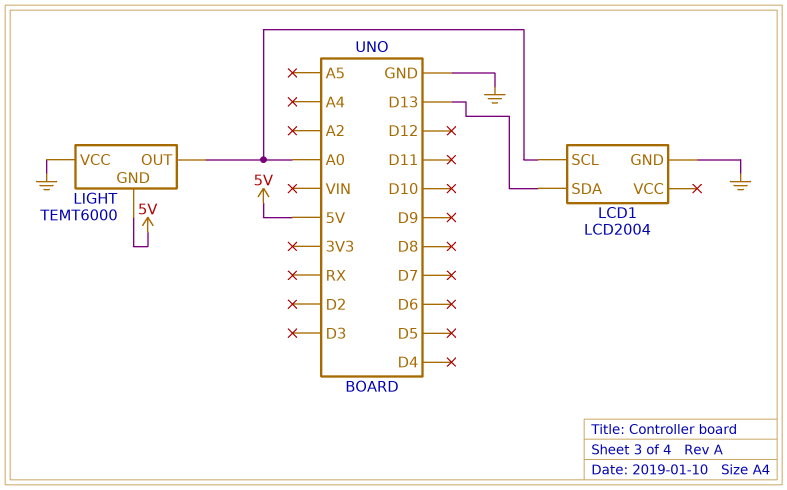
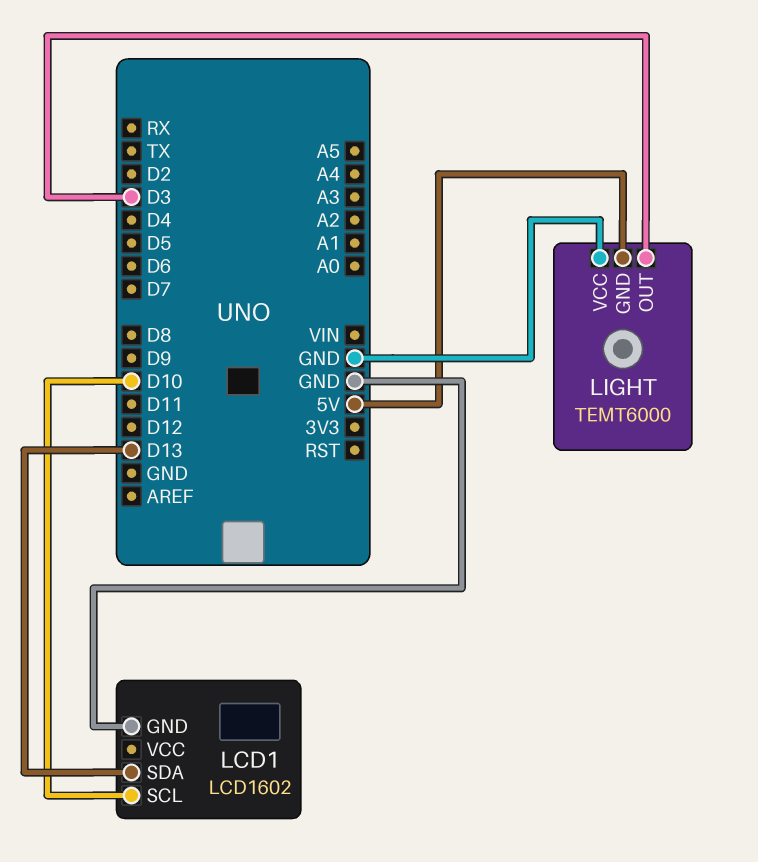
LCD1: LCD2004 -> LCD1602
LCD1 pin SCL: A0 -> D10
LIGHT pin OUT: A0 -> D3

